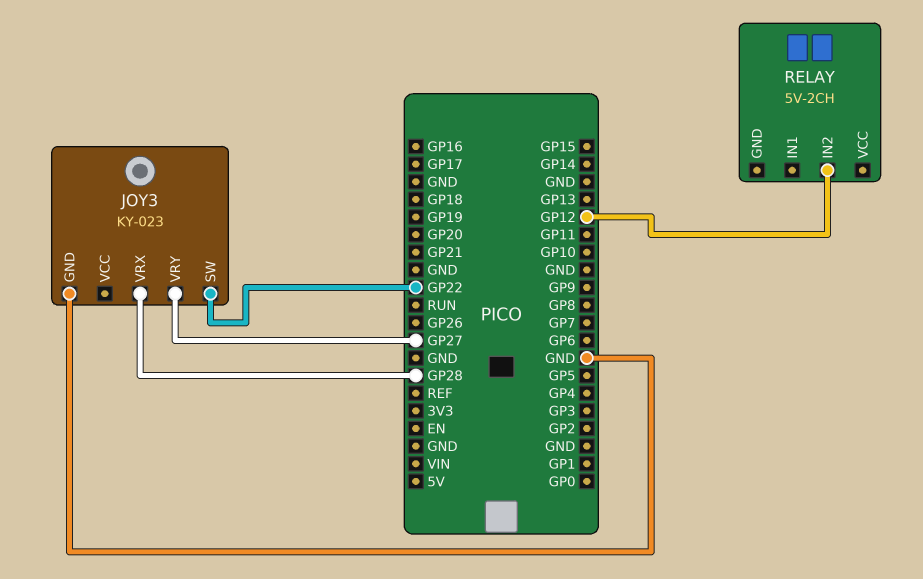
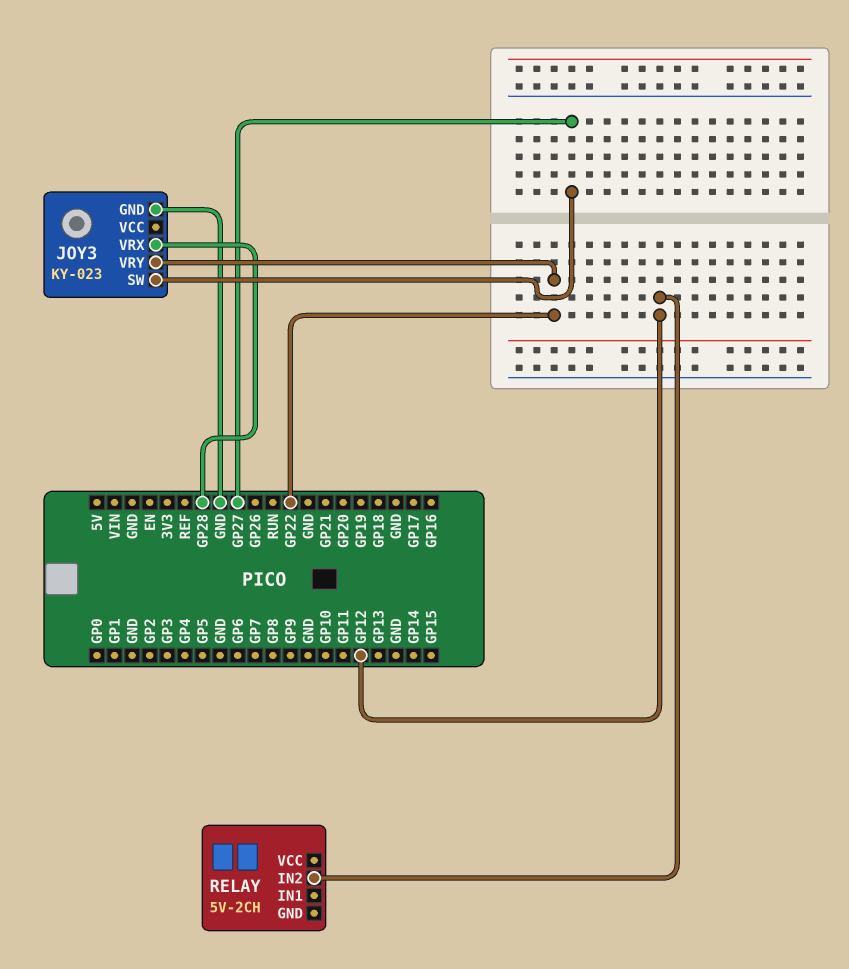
JOY3 pin SW: GP22 -> GP27
JOY3 pin VRY: GP27 -> GP22

